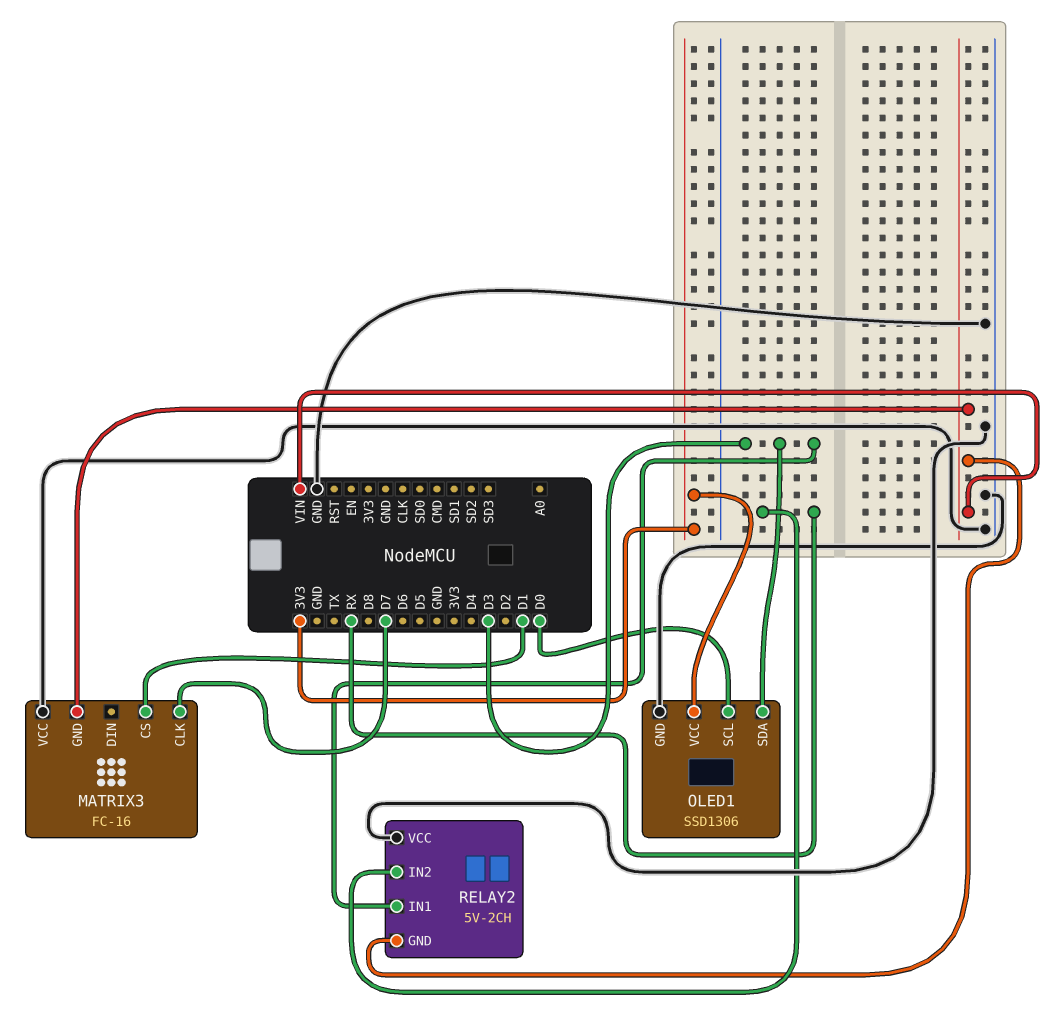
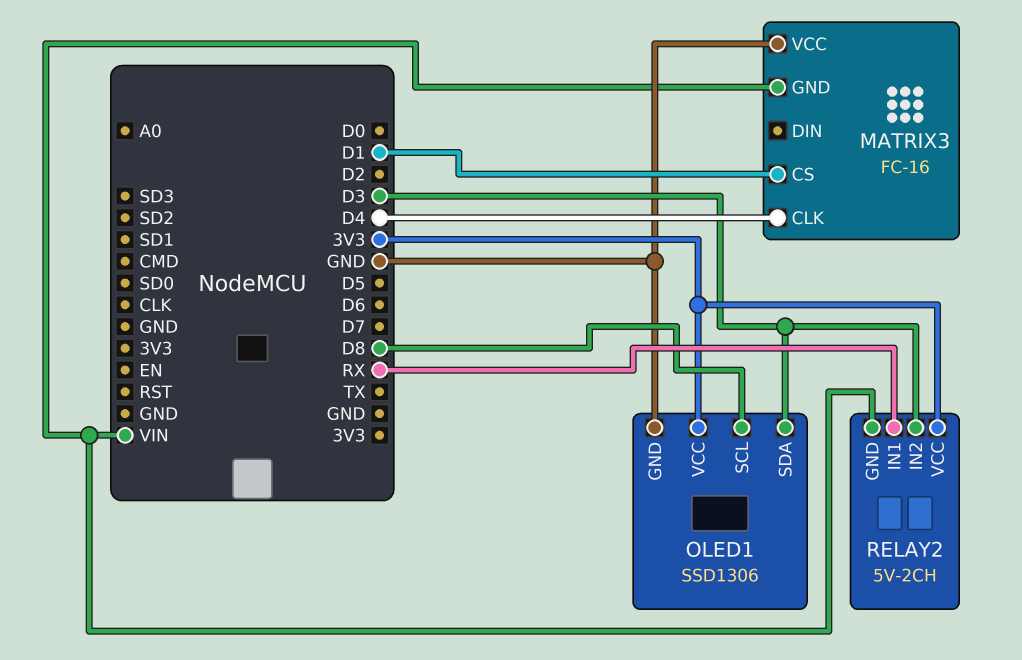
MATRIX3 pin CLK: D7 -> D4
OLED1 pin SCL: D0 -> D8
RELAY2 pin IN1: D3 -> RX
RELAY2 pin IN2: RX -> D3
RELAY2 pin VCC: GND -> 3V3

